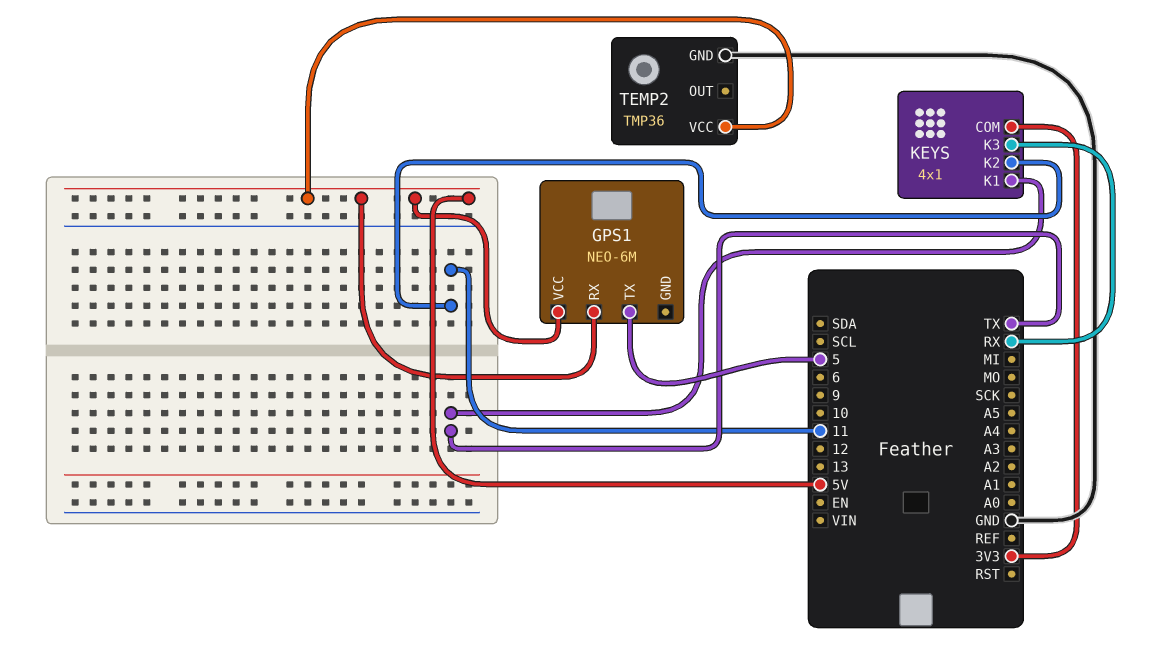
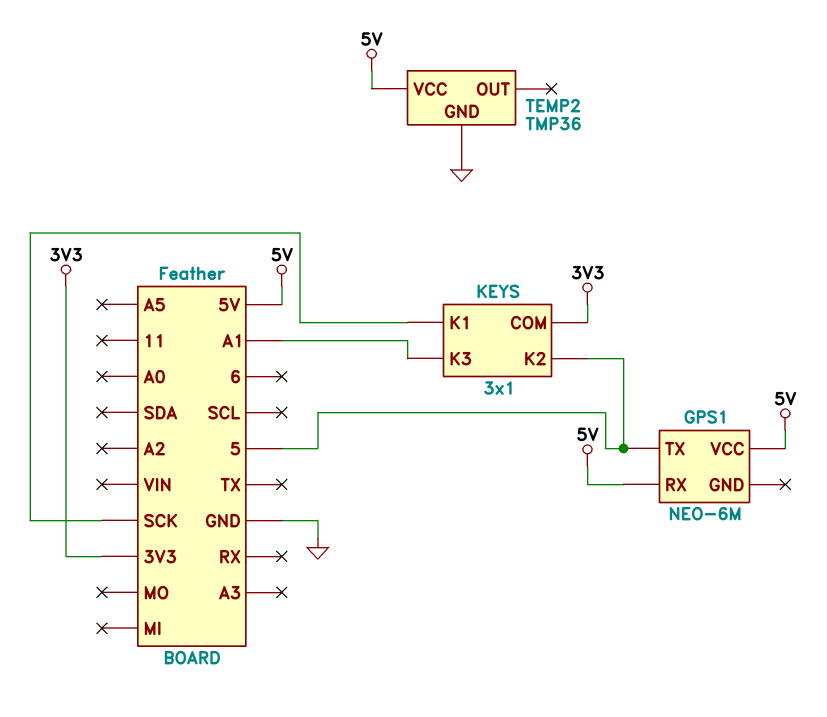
KEYS: 4x1 -> 3x1
KEYS pin K1: TX -> SCK
KEYS pin K2: 11 -> 5
KEYS pin K3: RX -> A1

